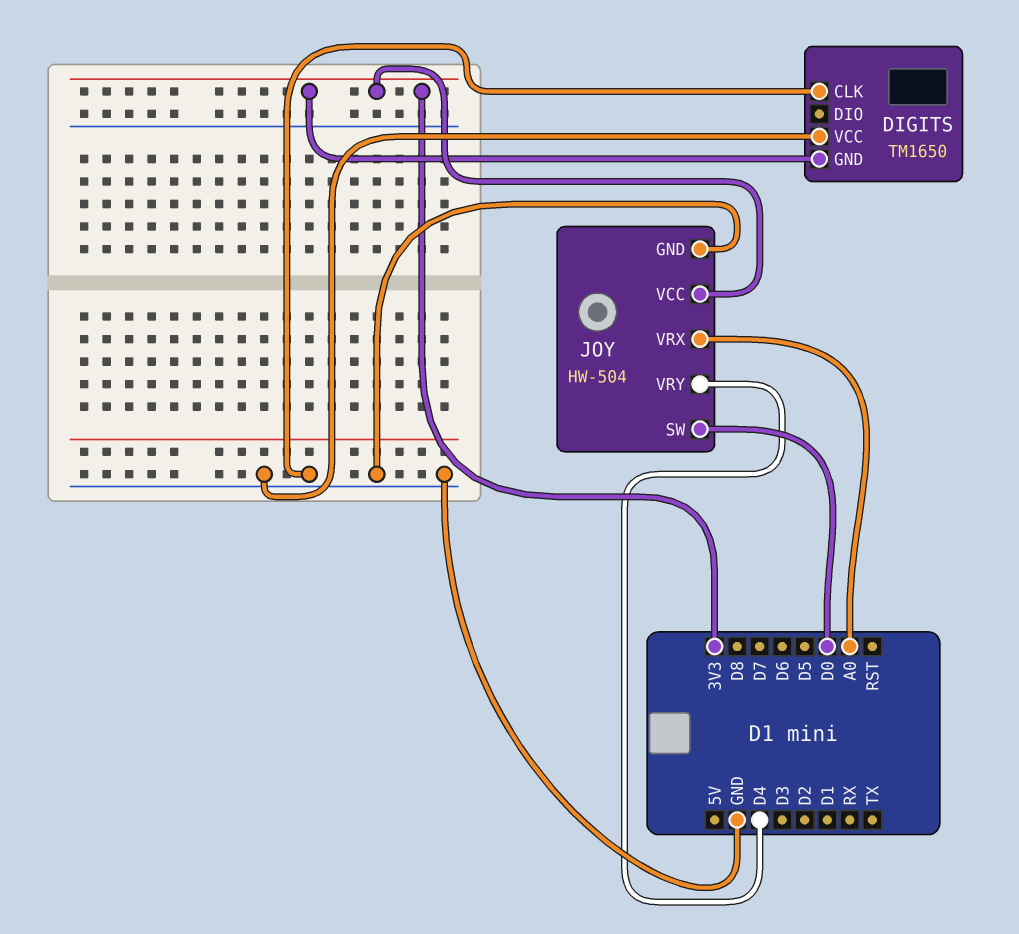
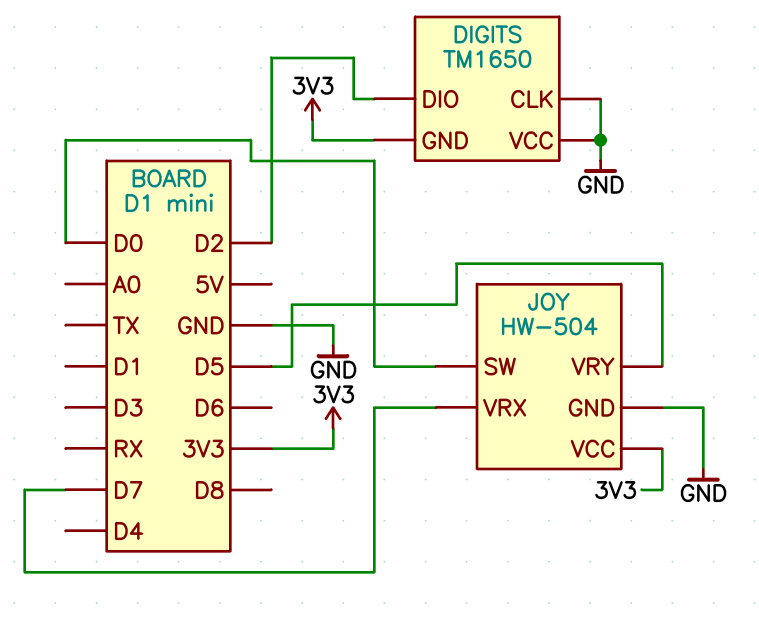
DIGITS pin DIO: none -> D2
JOY pin VRX: A0 -> D7
JOY pin VRY: D4 -> D5

